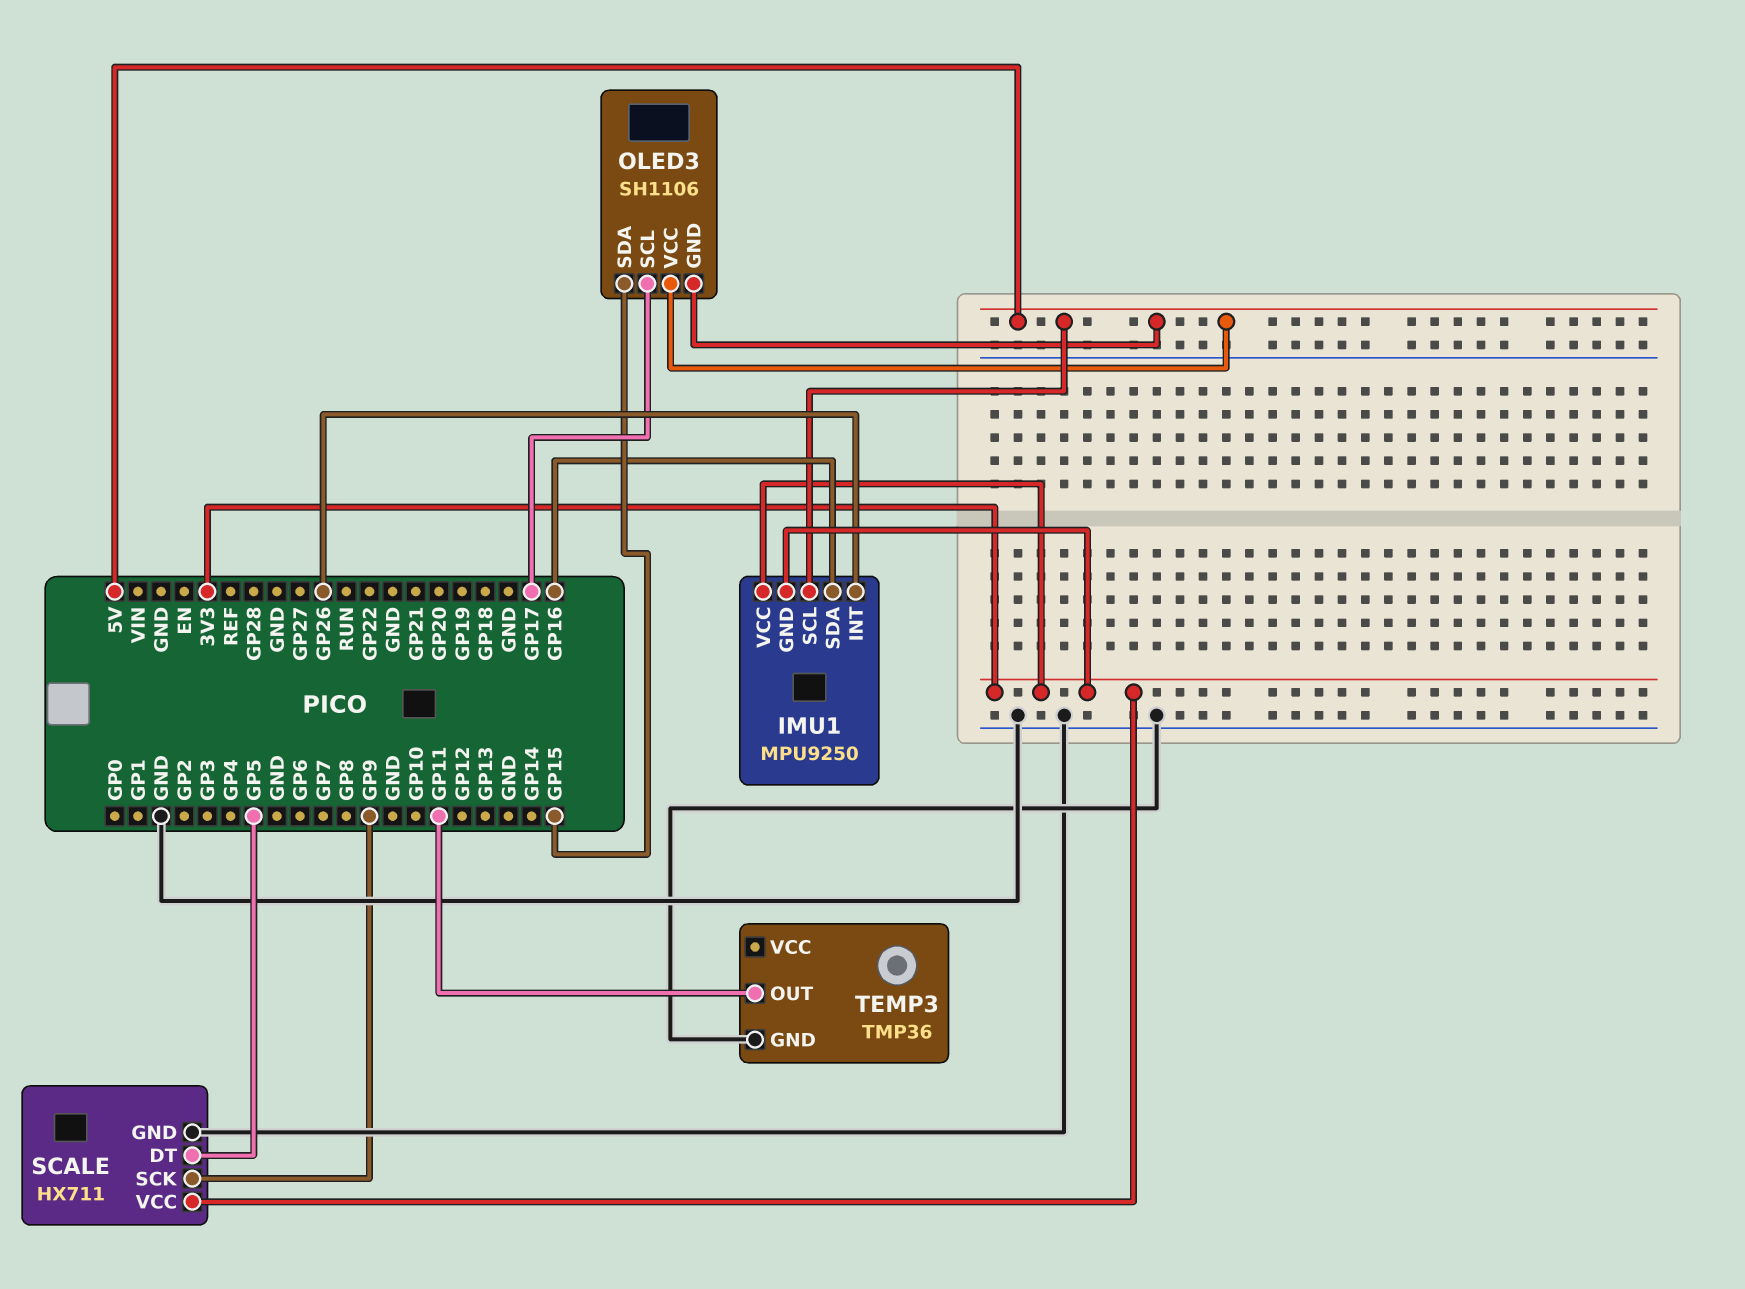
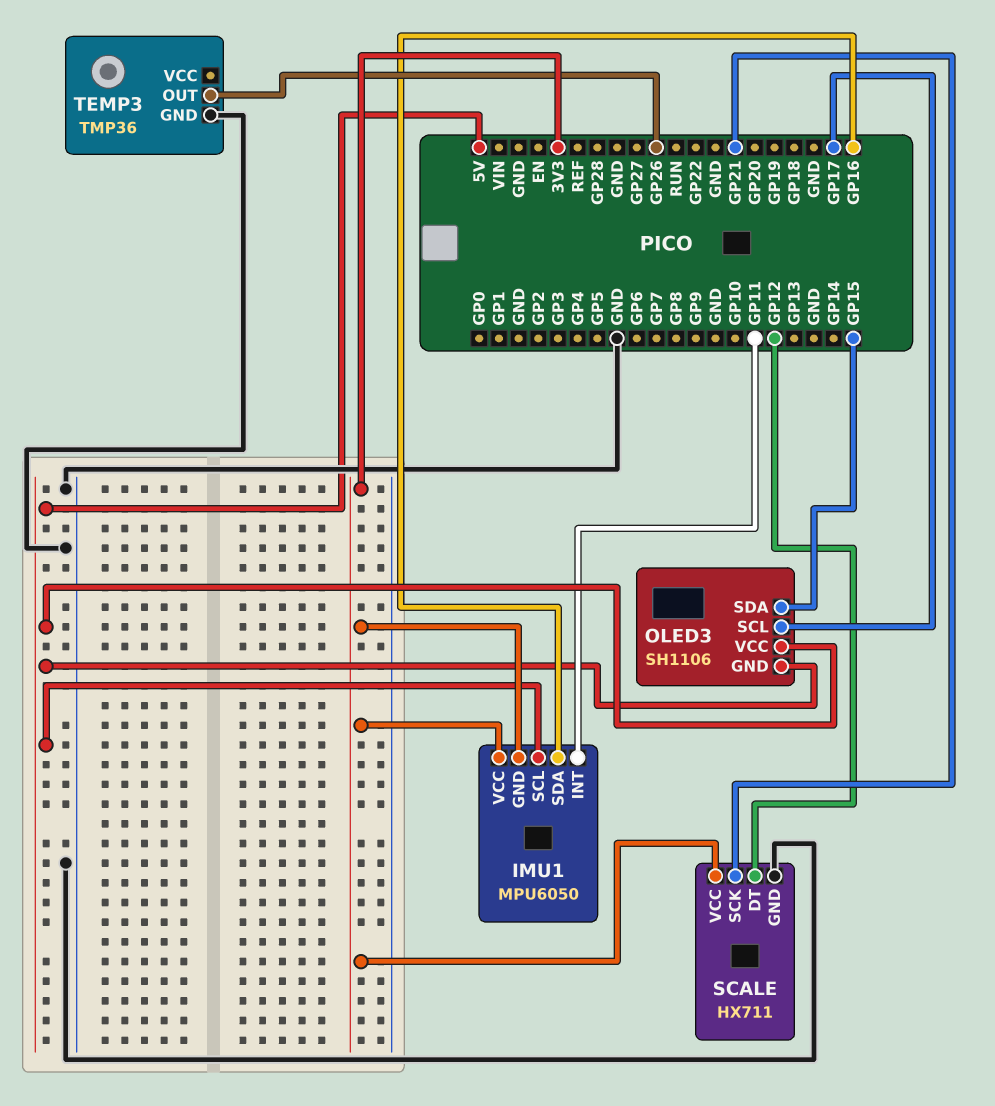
IMU1: MPU9250 -> MPU6050
IMU1 pin INT: GP26 -> GP11
SCALE pin DT: GP5 -> GP12
SCALE pin SCK: GP9 -> GP21
TEMP3 pin OUT: GP11 -> GP26

